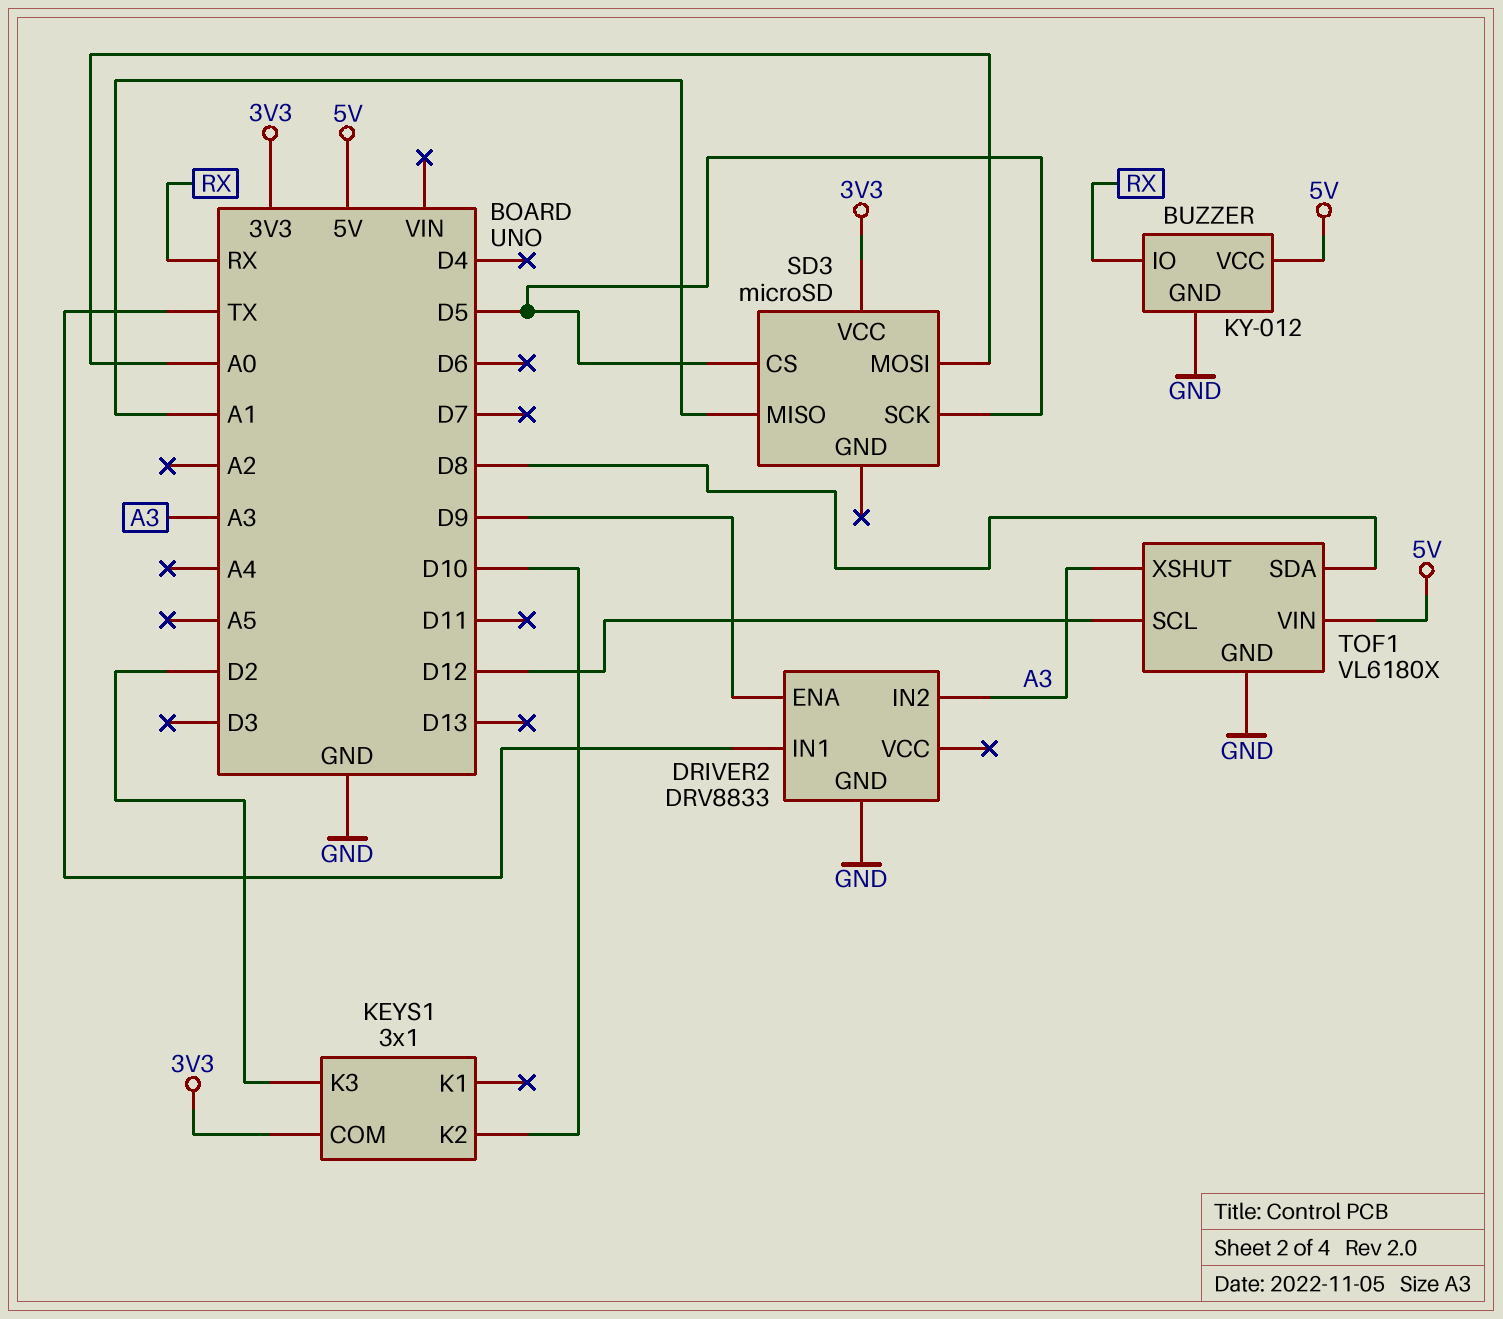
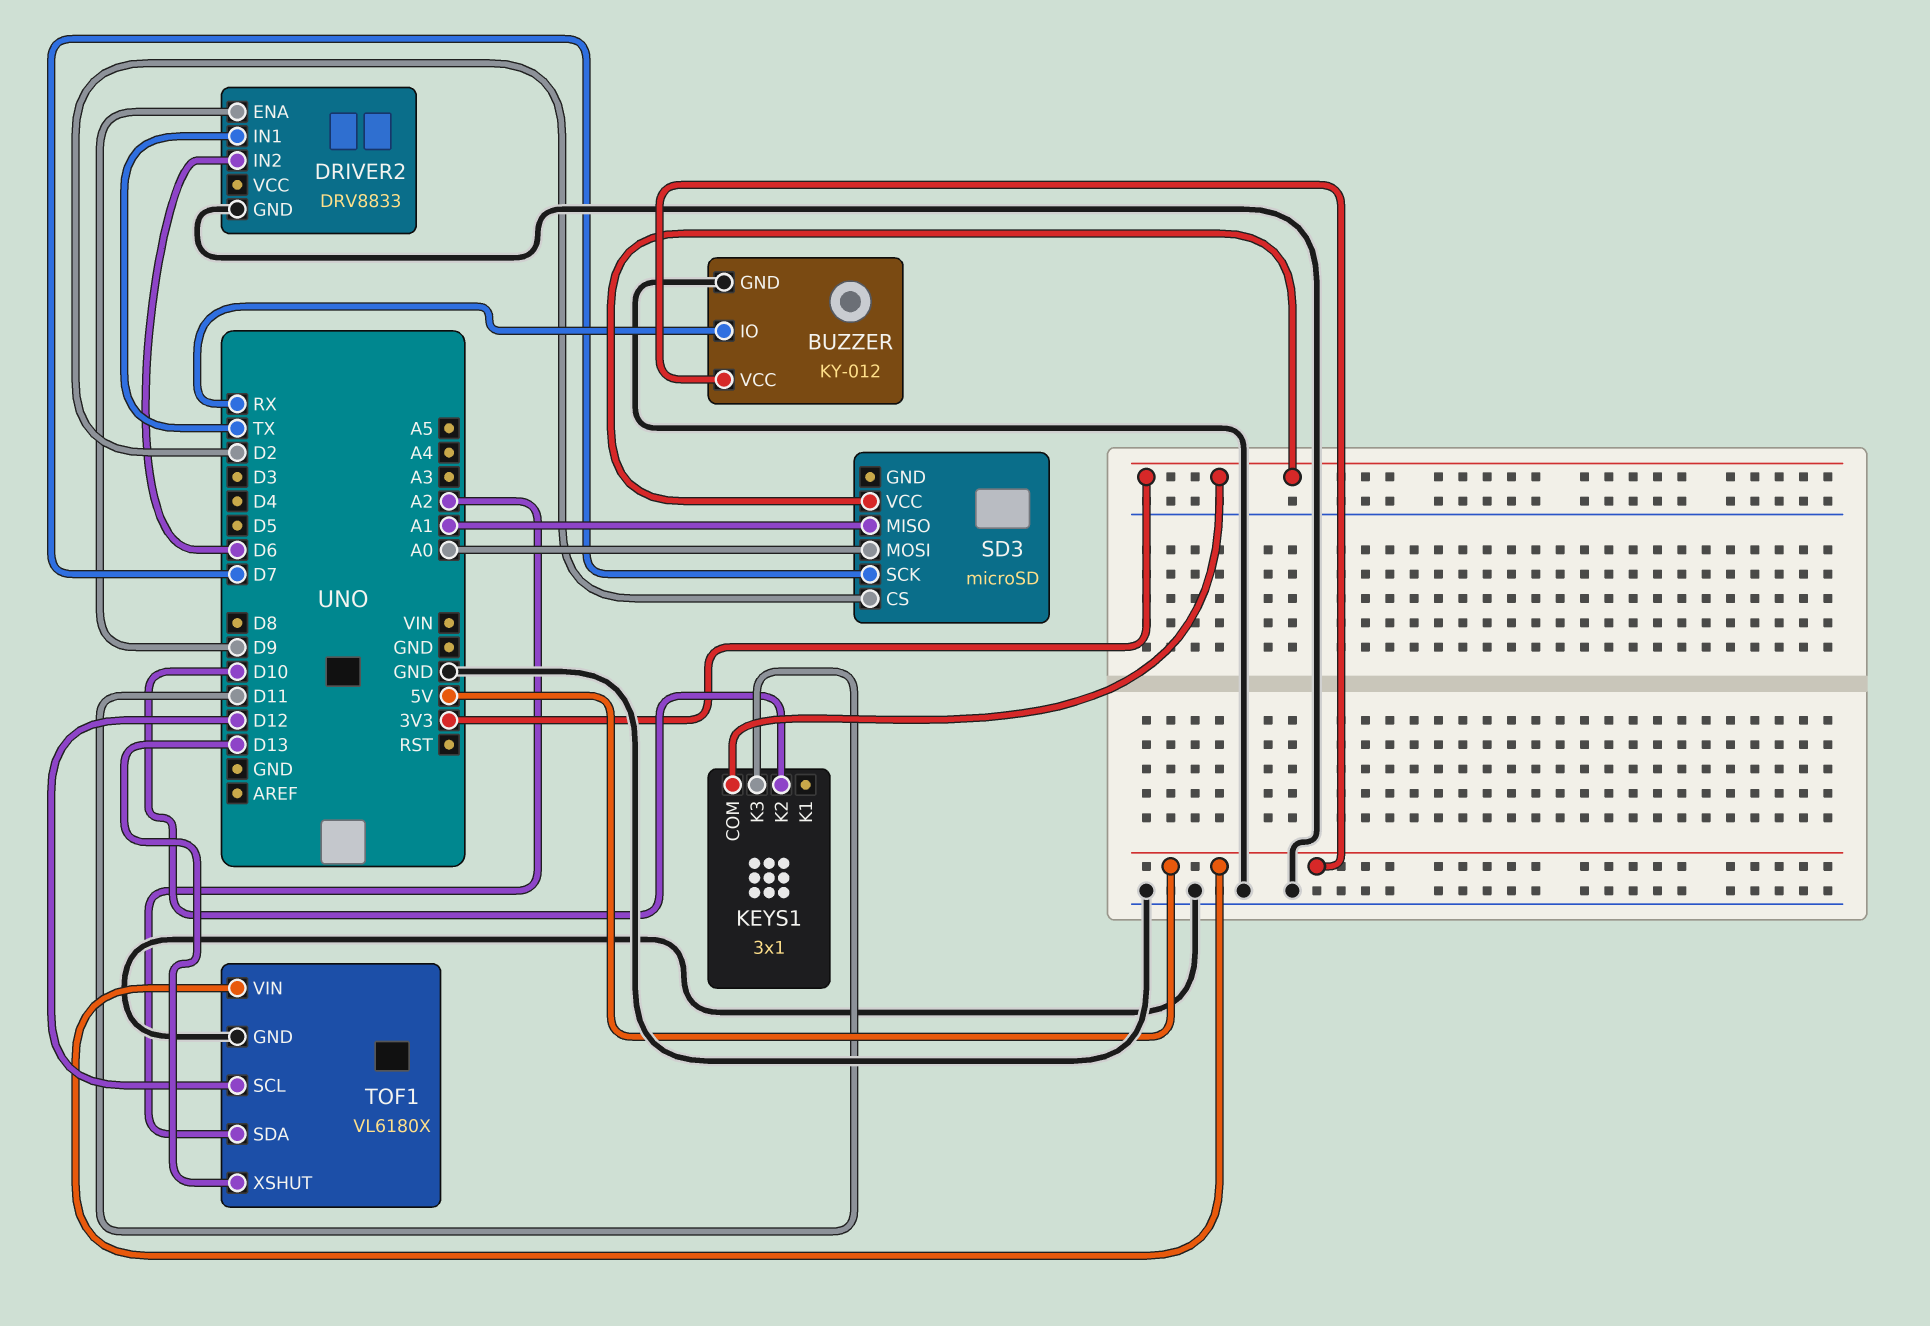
DRIVER2 pin IN2: A3 -> D6
KEYS1 pin K3: D2 -> D11
SD3 pin CS: D5 -> D2
SD3 pin SCK: D5 -> D7
TOF1 pin SDA: D8 -> A2
TOF1 pin XSHUT: A3 -> D13

